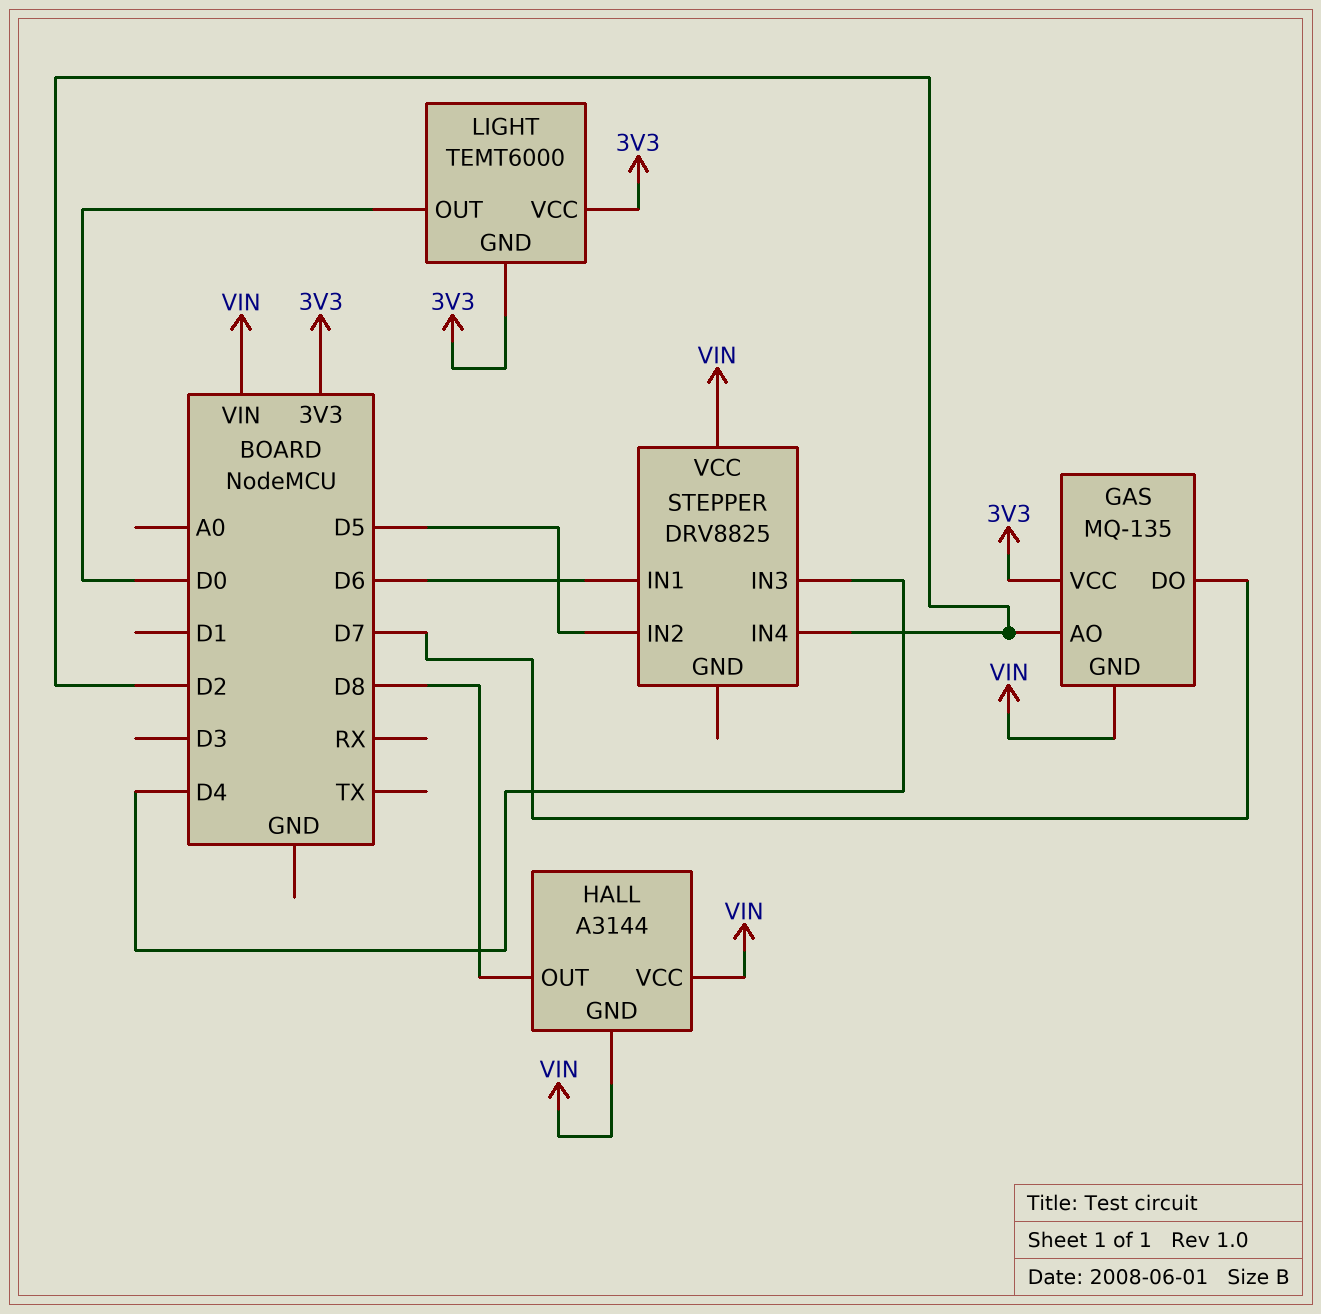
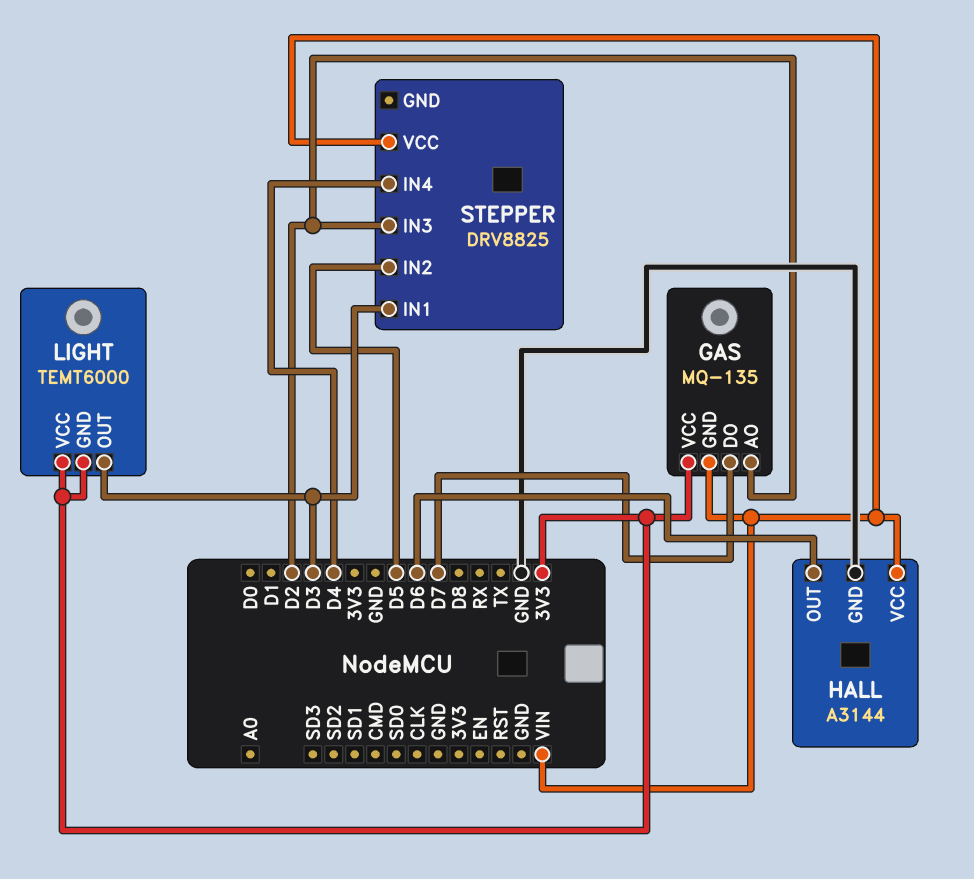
HALL pin GND: VIN -> GND
HALL pin OUT: D8 -> D6
LIGHT pin OUT: D0 -> D3
STEPPER pin IN1: D6 -> D3
STEPPER pin IN3: D4 -> D2
STEPPER pin IN4: D2 -> D4

